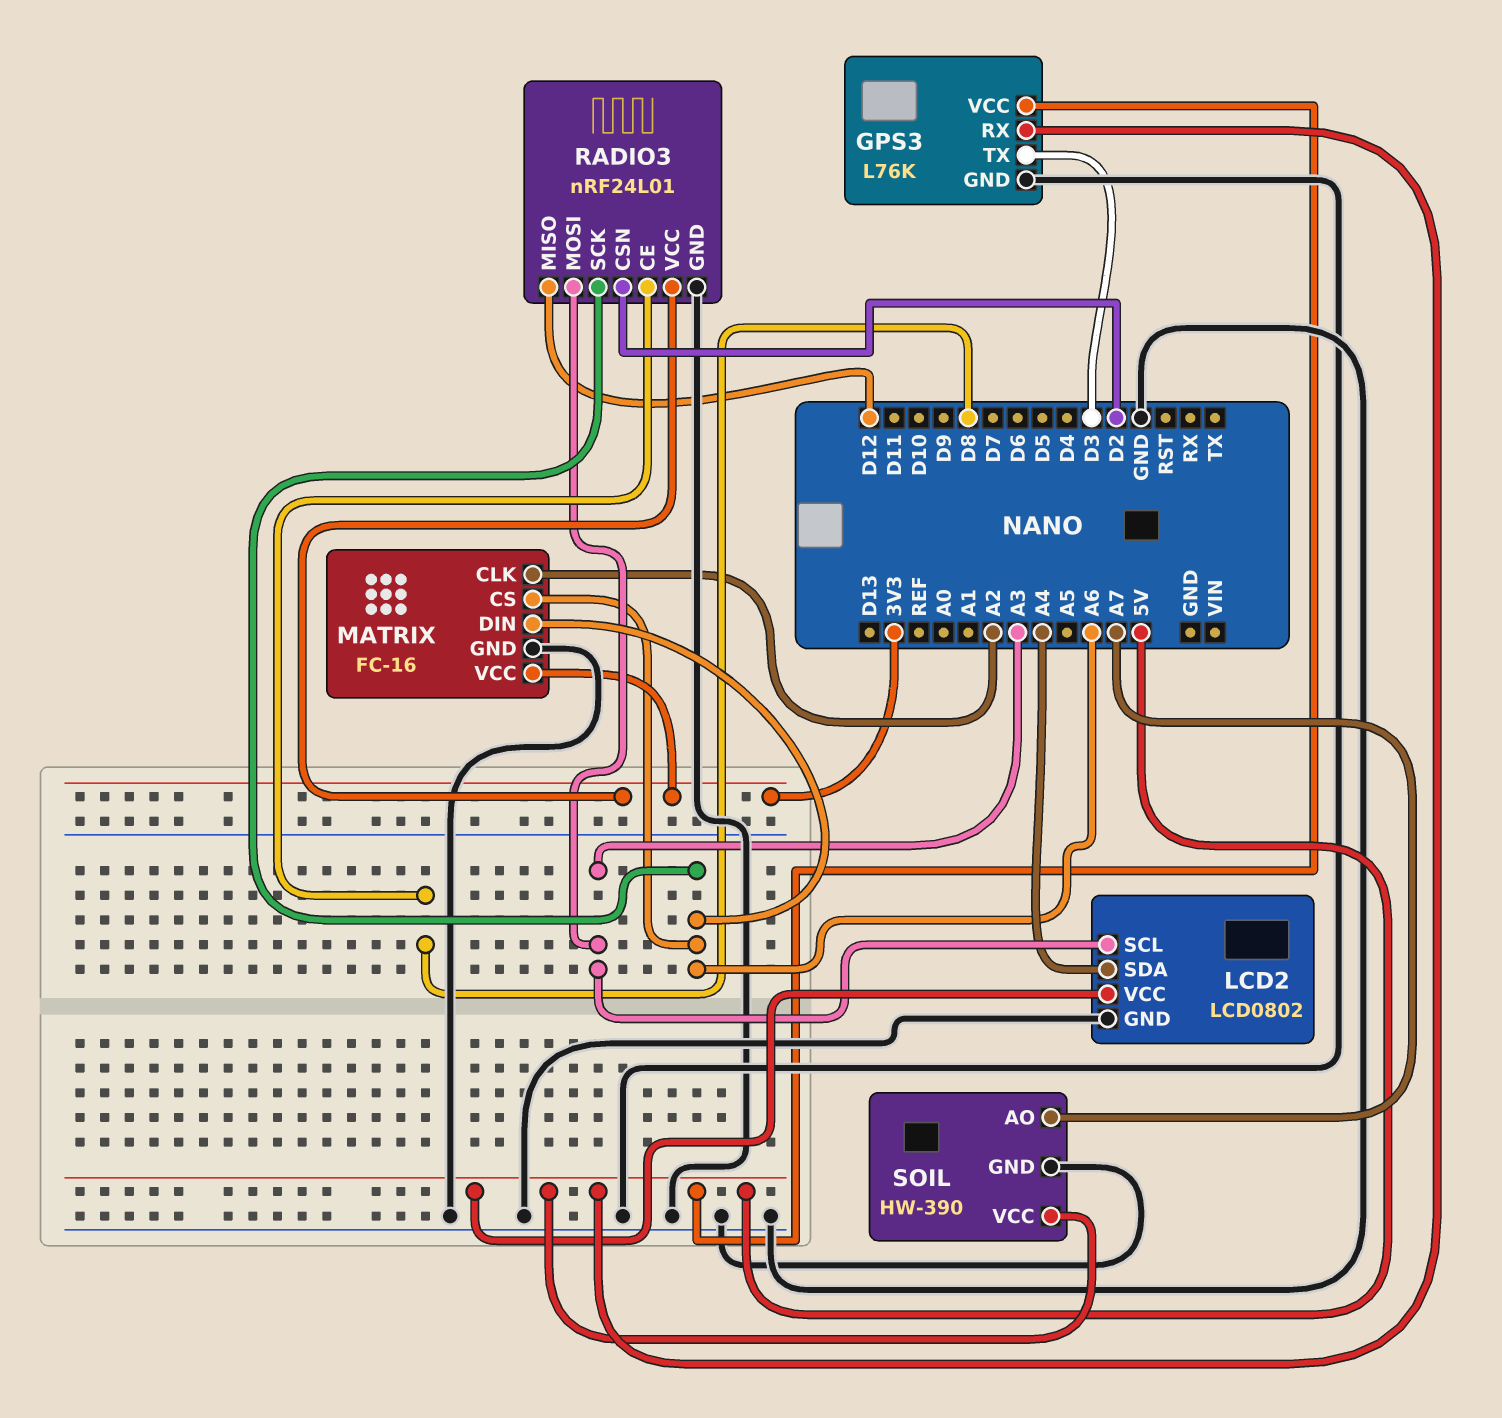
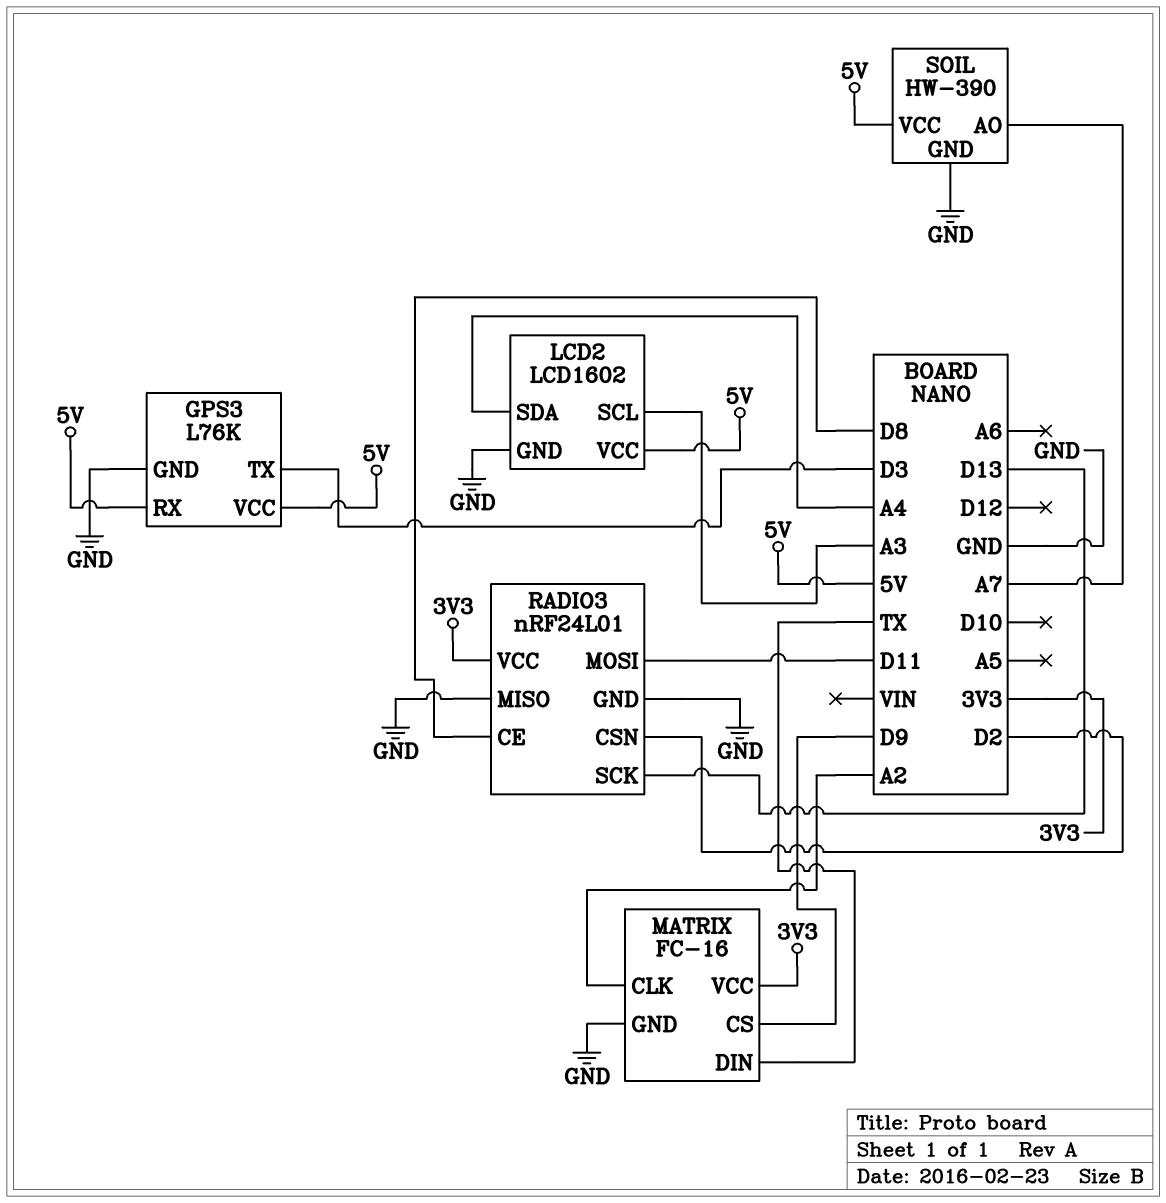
LCD2: LCD0802 -> LCD1602
MATRIX pin CS: A6 -> D9
MATRIX pin DIN: A6 -> TX
RADIO3 pin MISO: D12 -> GND
RADIO3 pin MOSI: A3 -> D11
RADIO3 pin SCK: A6 -> D13

